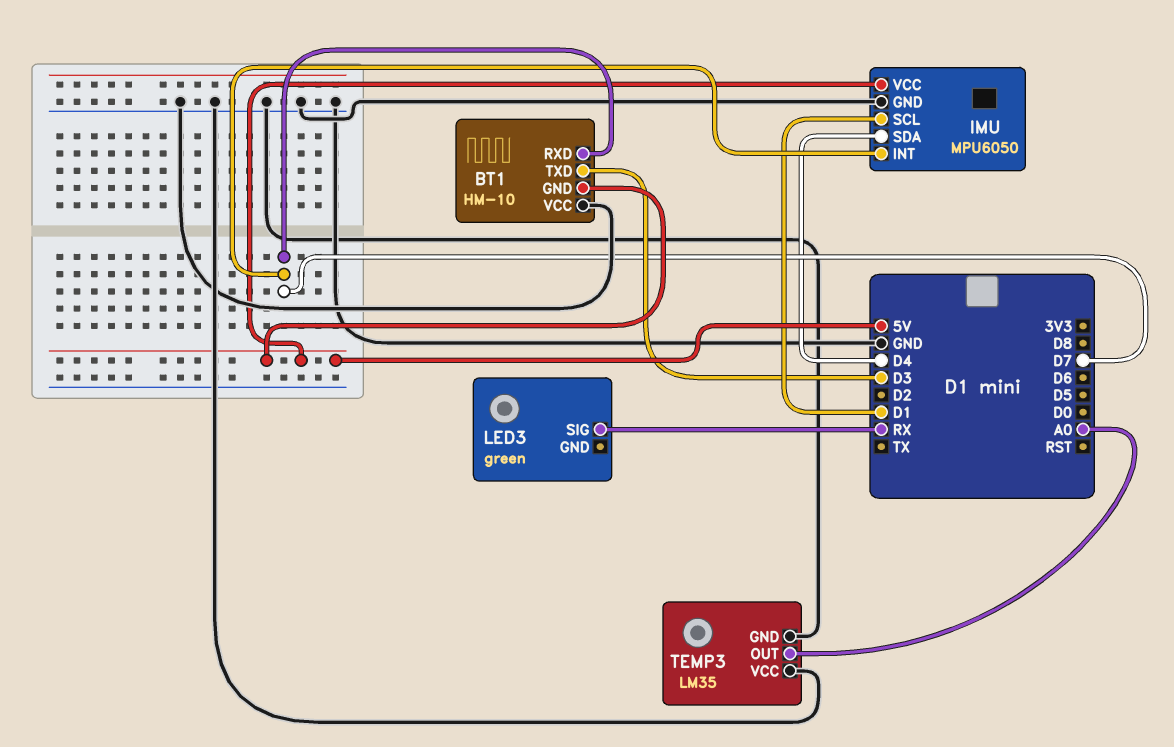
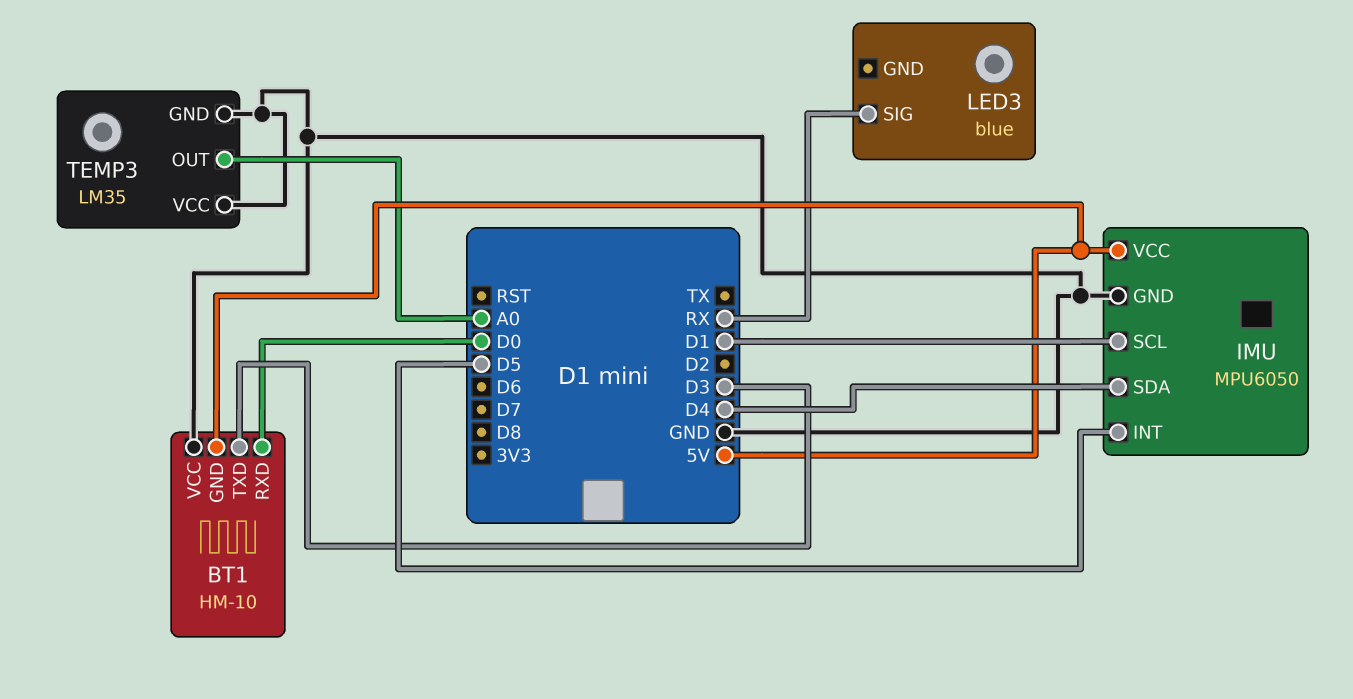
BT1 pin RXD: D7 -> D0
IMU pin INT: D7 -> D5
LED3: green -> blue

